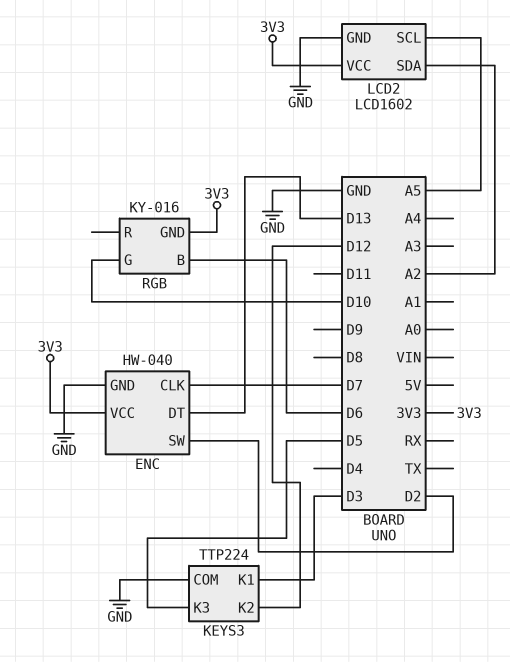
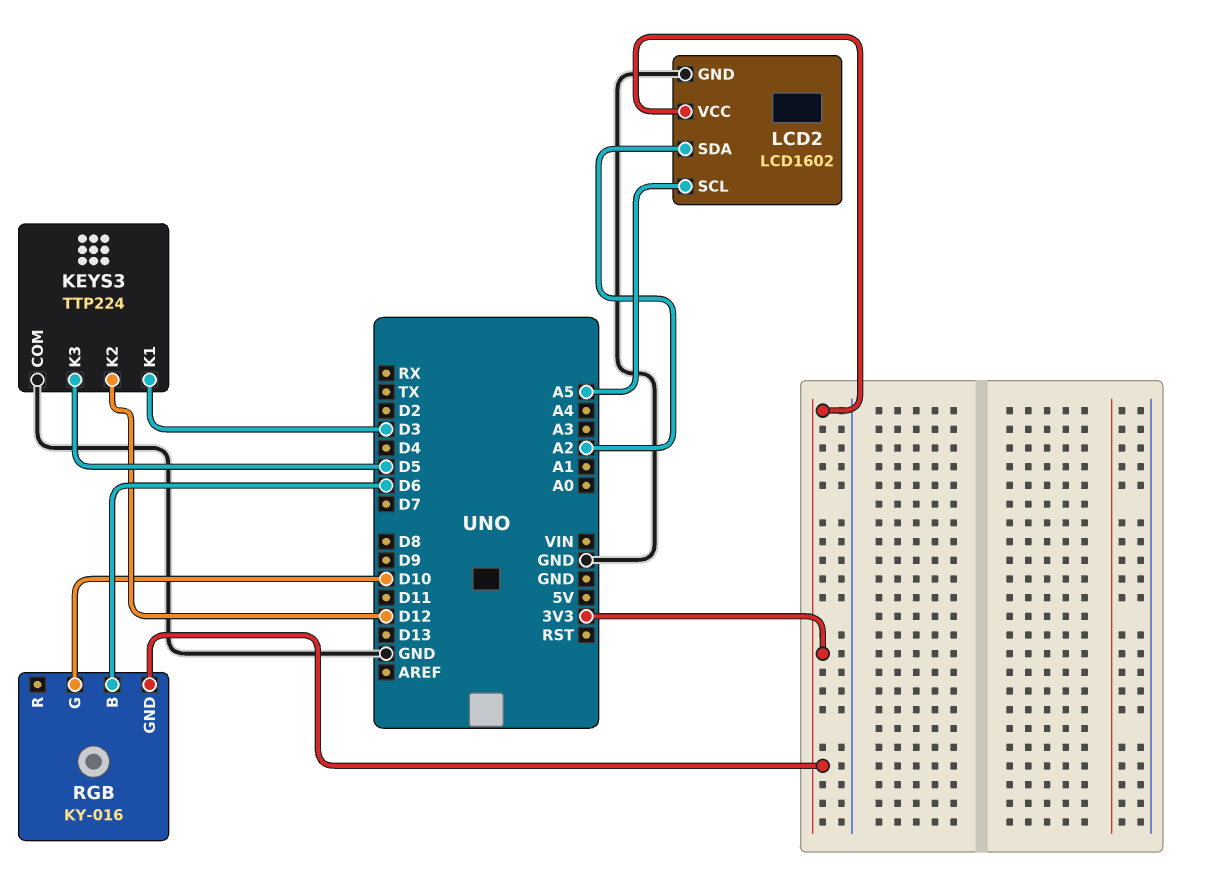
ENC: HW-040 -> none
ENC pin CLK: D7 -> none
ENC pin DT: D13 -> none
ENC pin GND: GND -> none
ENC pin SW: D2 -> none
ENC pin VCC: 3V3 -> none

